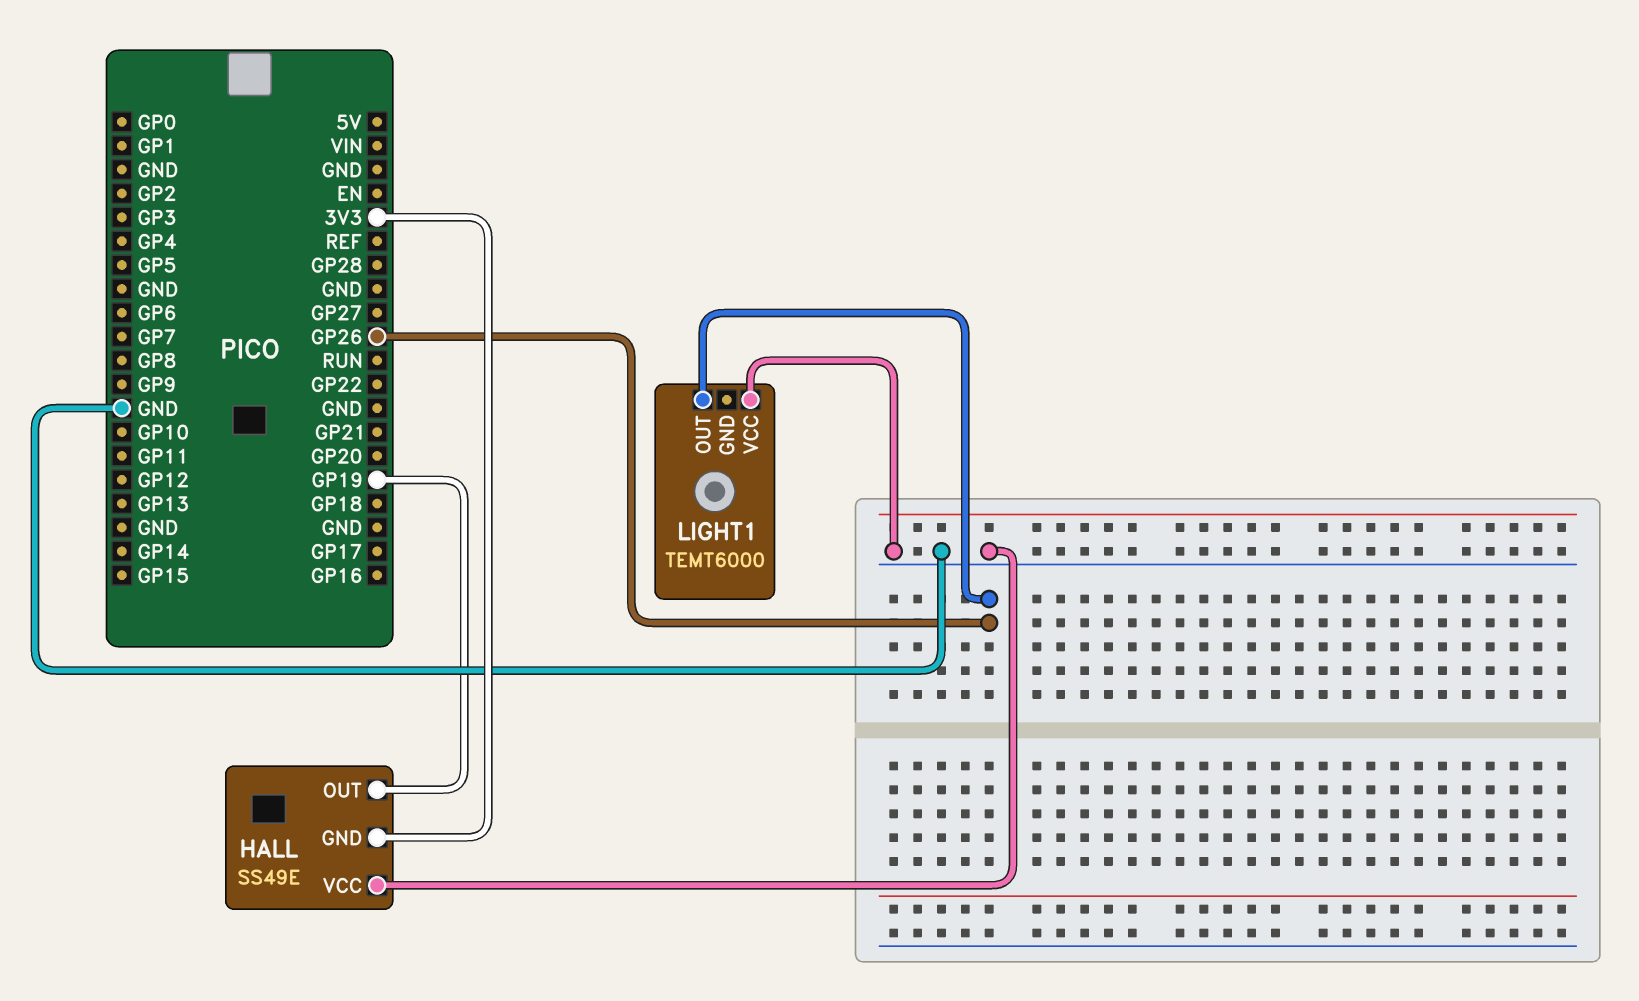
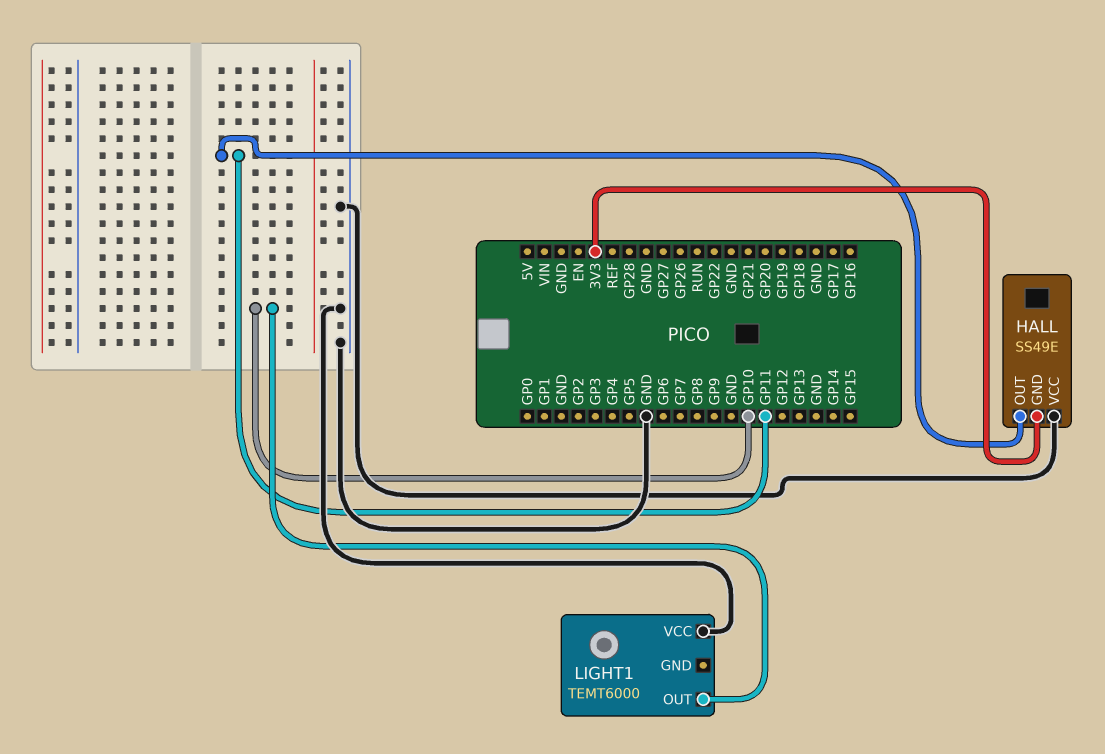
HALL pin OUT: GP19 -> GP11
LIGHT1 pin OUT: GP26 -> GP10

